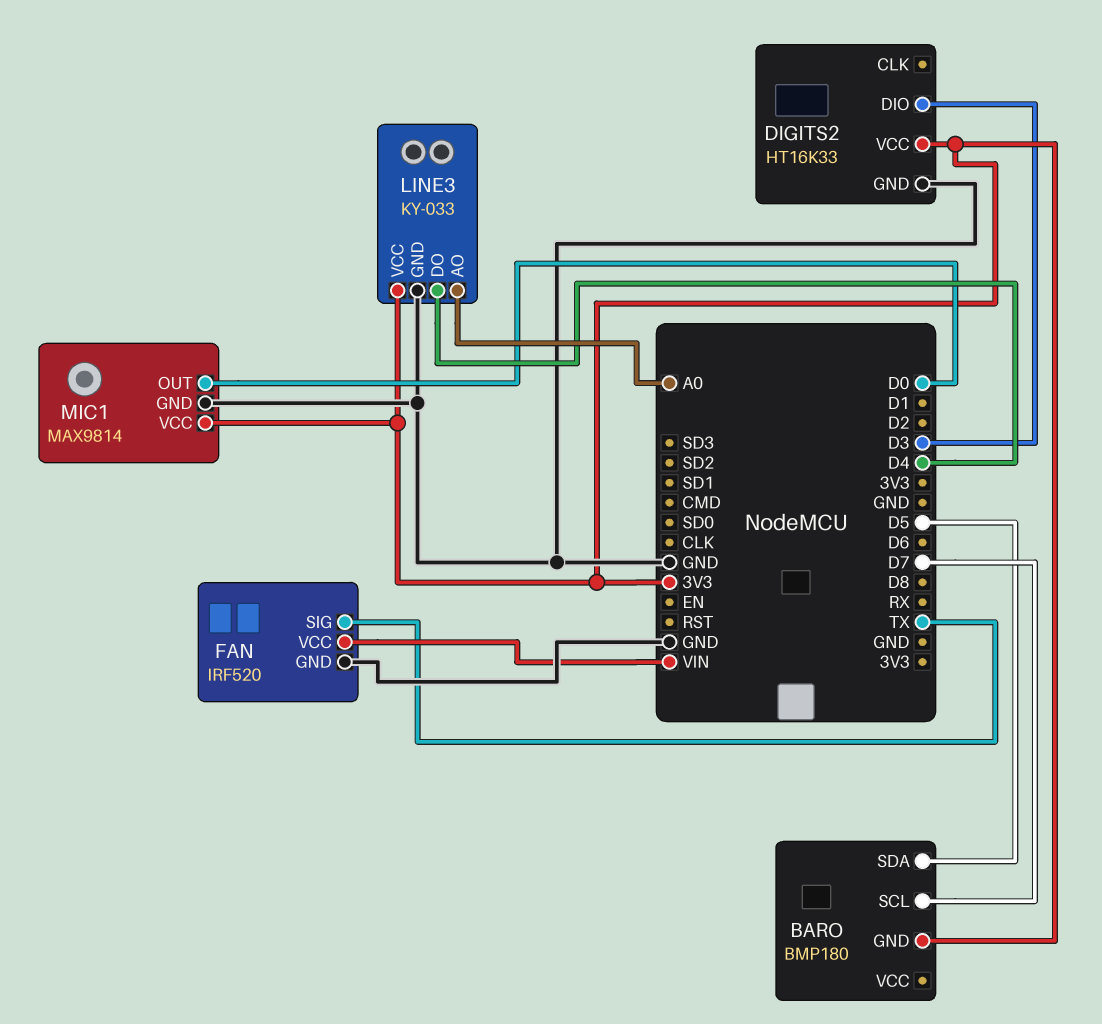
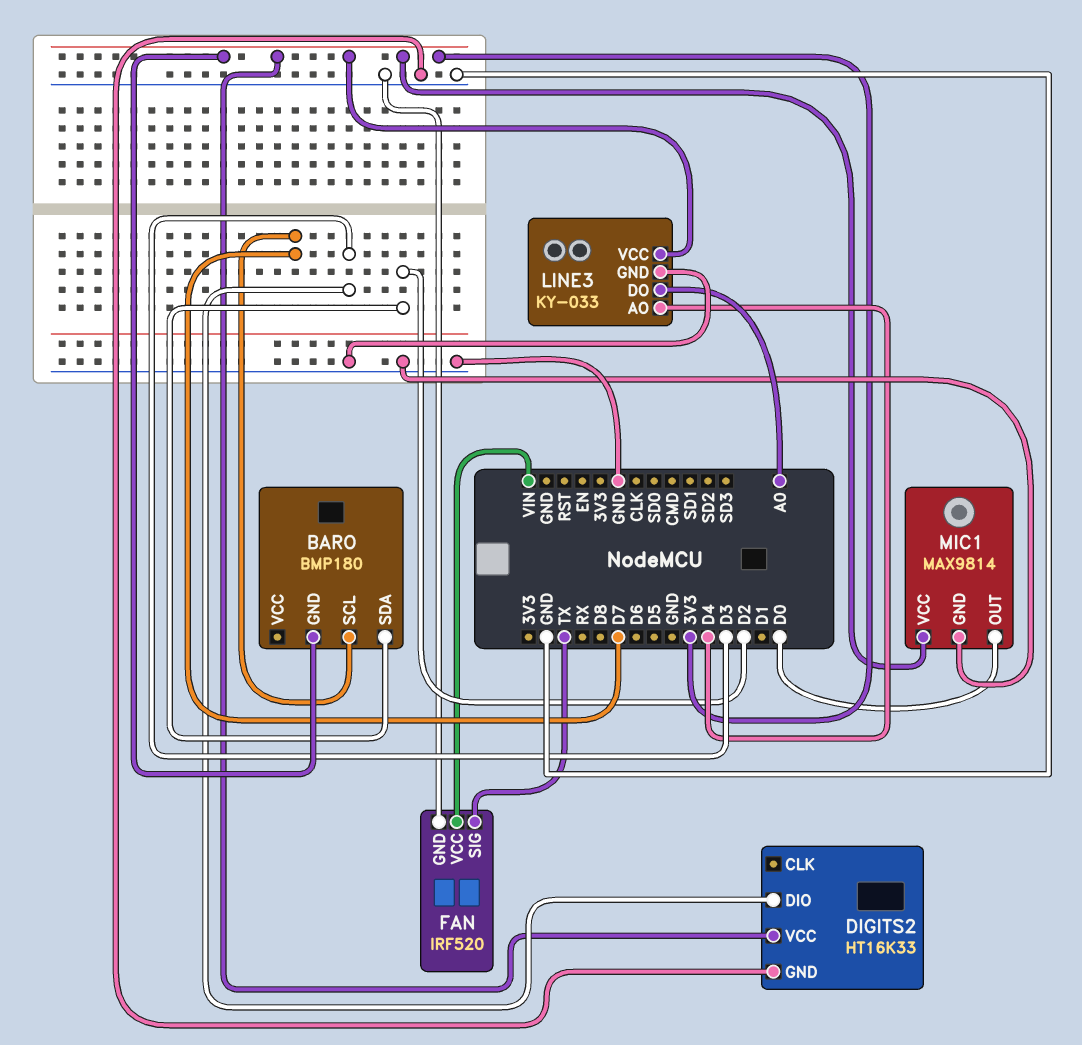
BARO pin SDA: D5 -> D2
LINE3 pin AO: A0 -> D4
LINE3 pin DO: D4 -> A0

